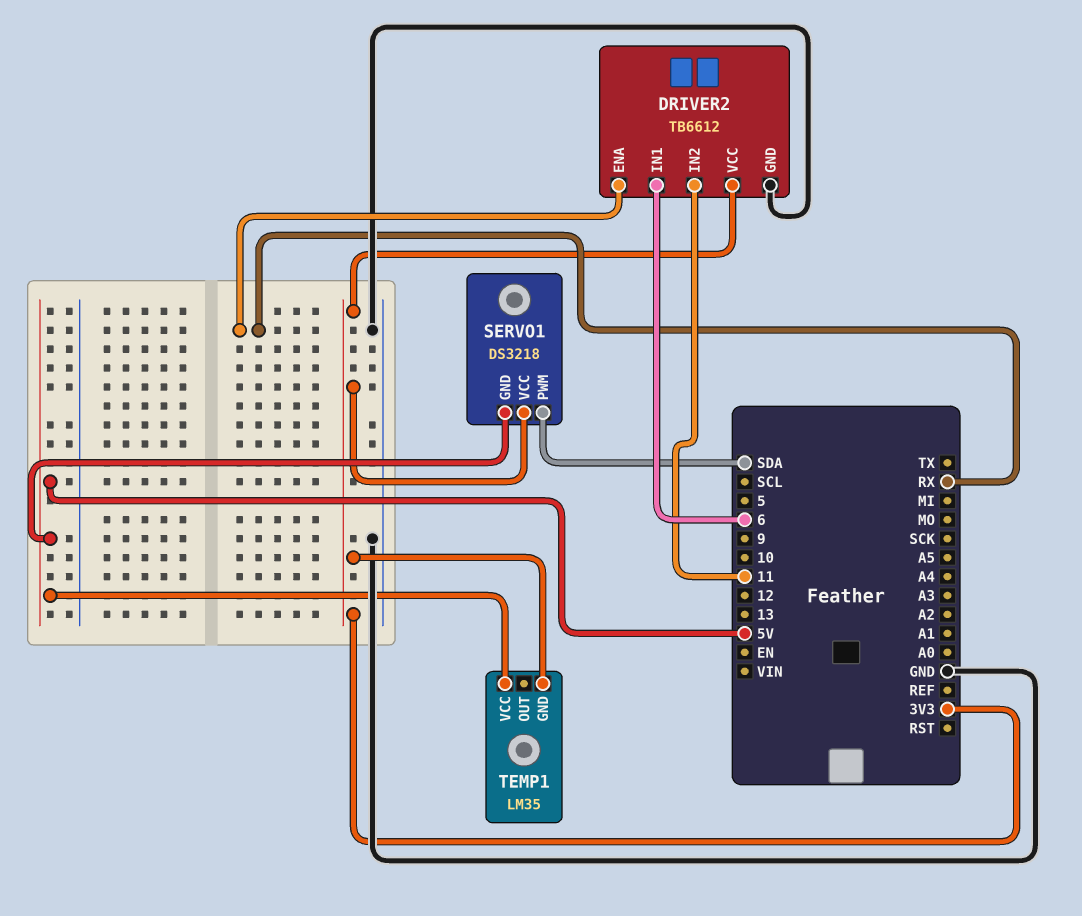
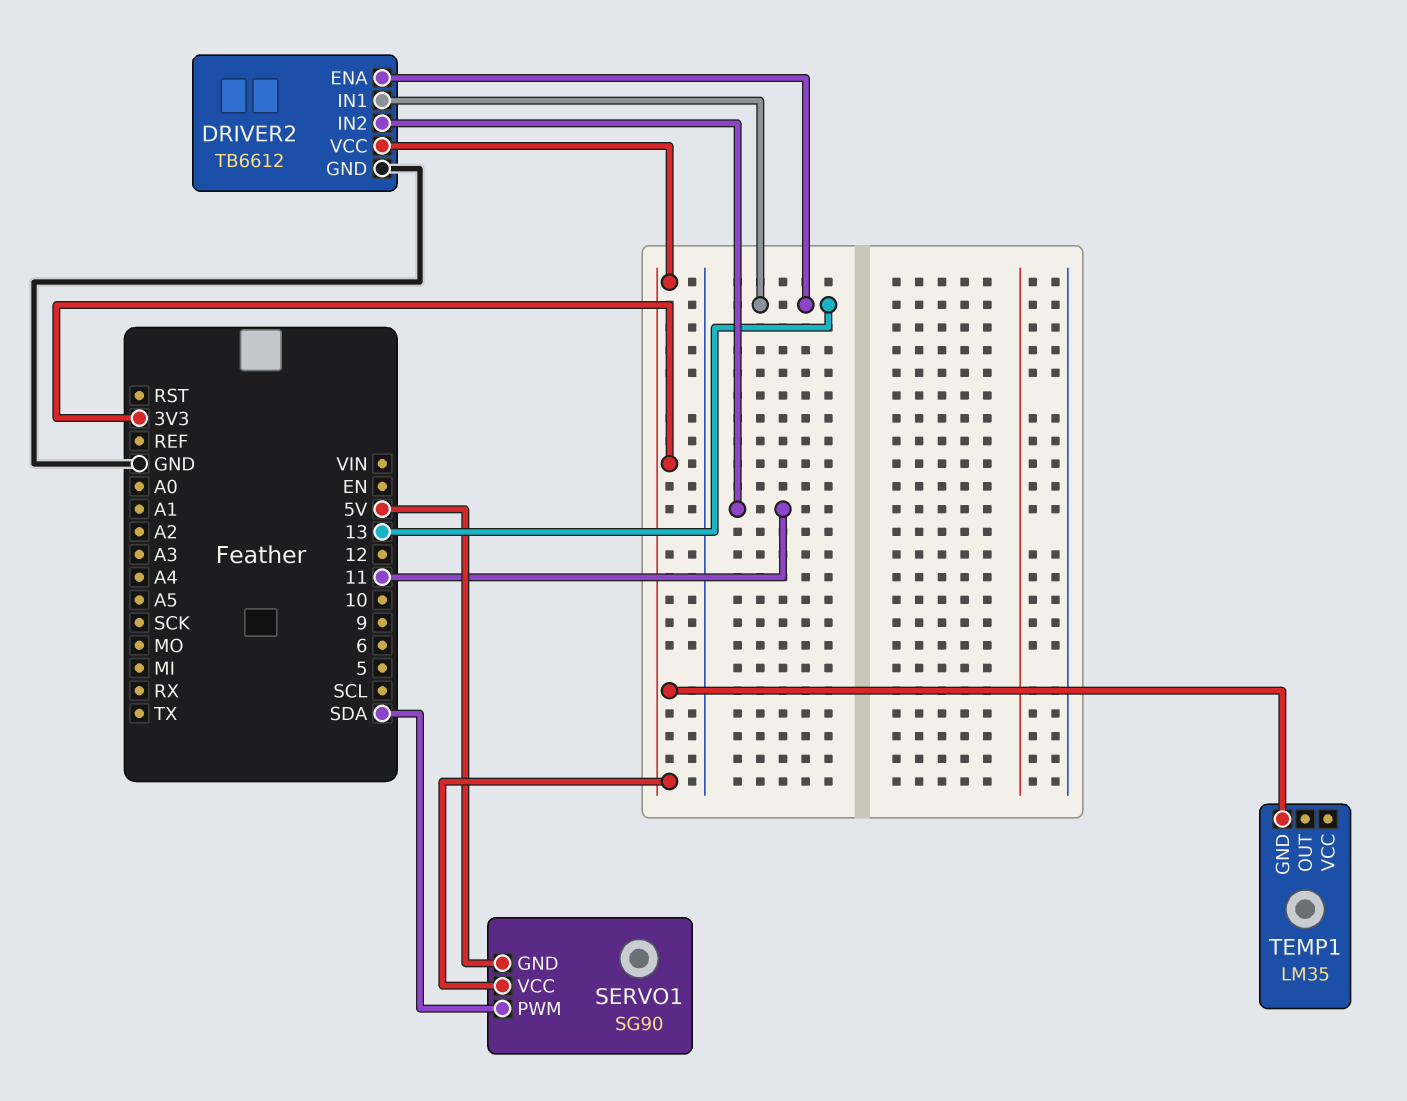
DRIVER2 pin ENA: RX -> 13
DRIVER2 pin IN1: 6 -> 13
SERVO1: DS3218 -> SG90
TEMP1 pin VCC: 5V -> none

